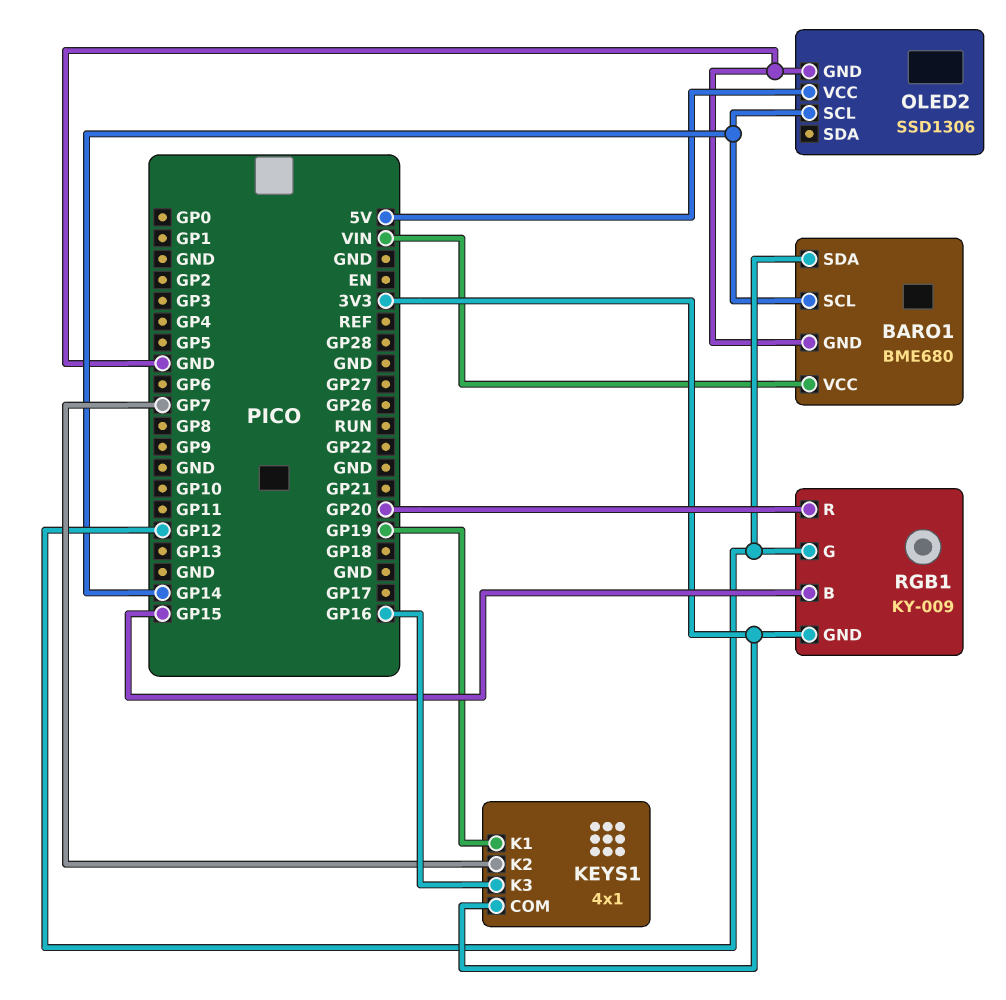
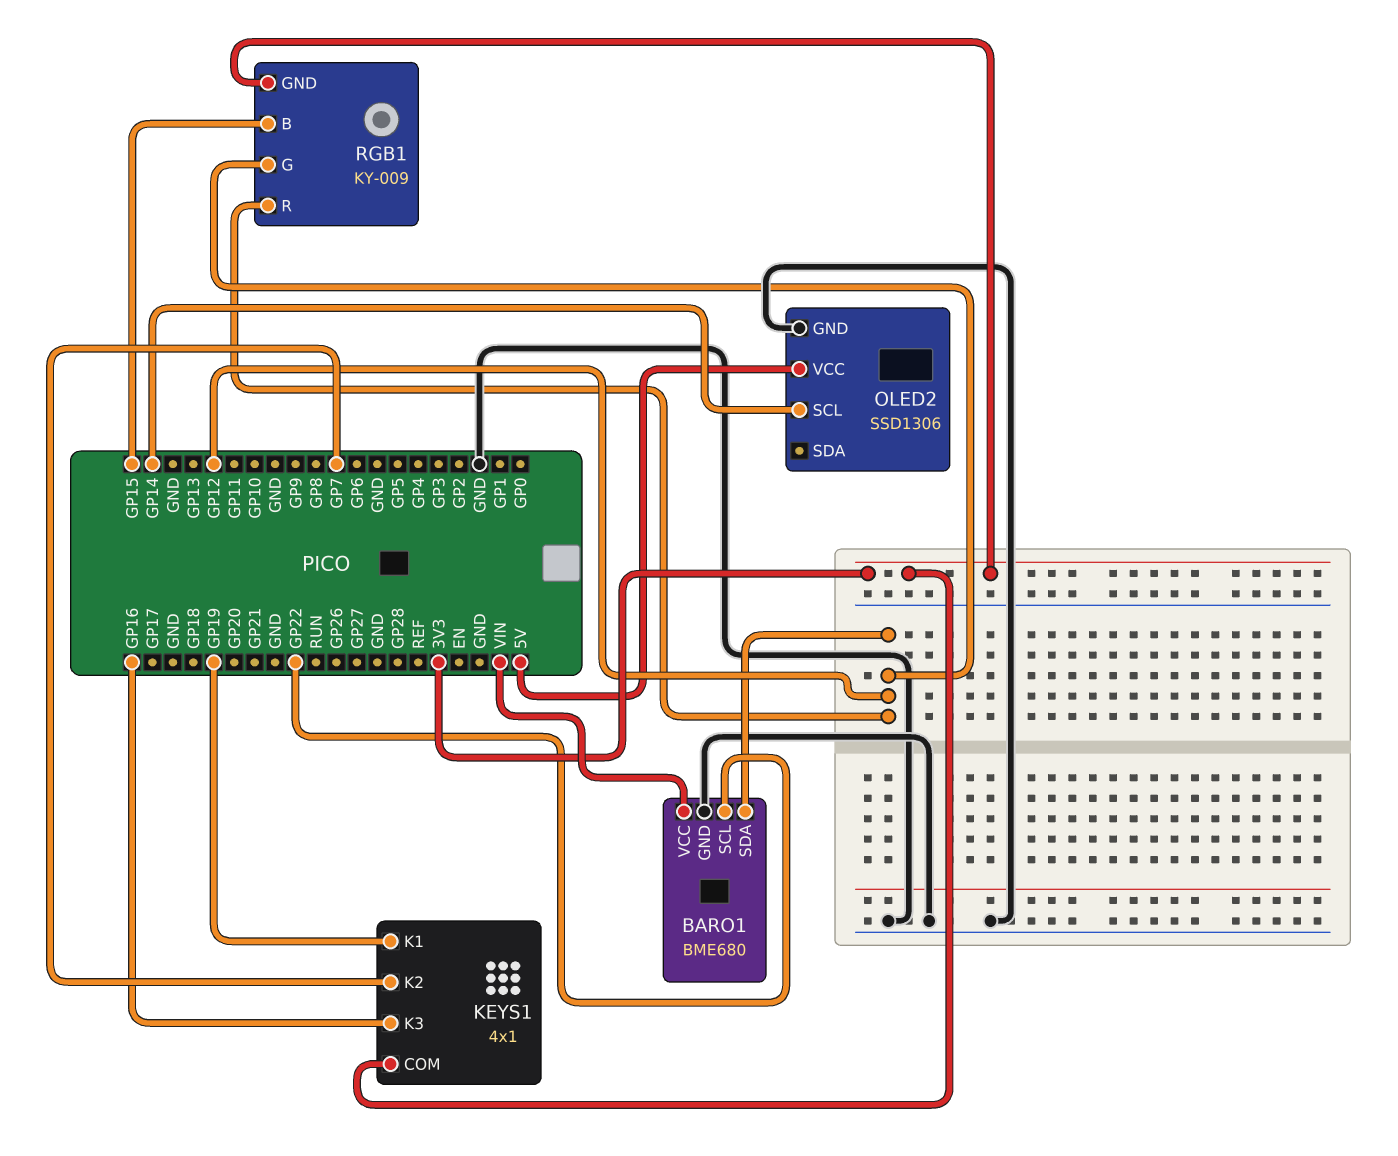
BARO1 pin SCL: GP14 -> GP22
RGB1 pin R: GP20 -> GP12

